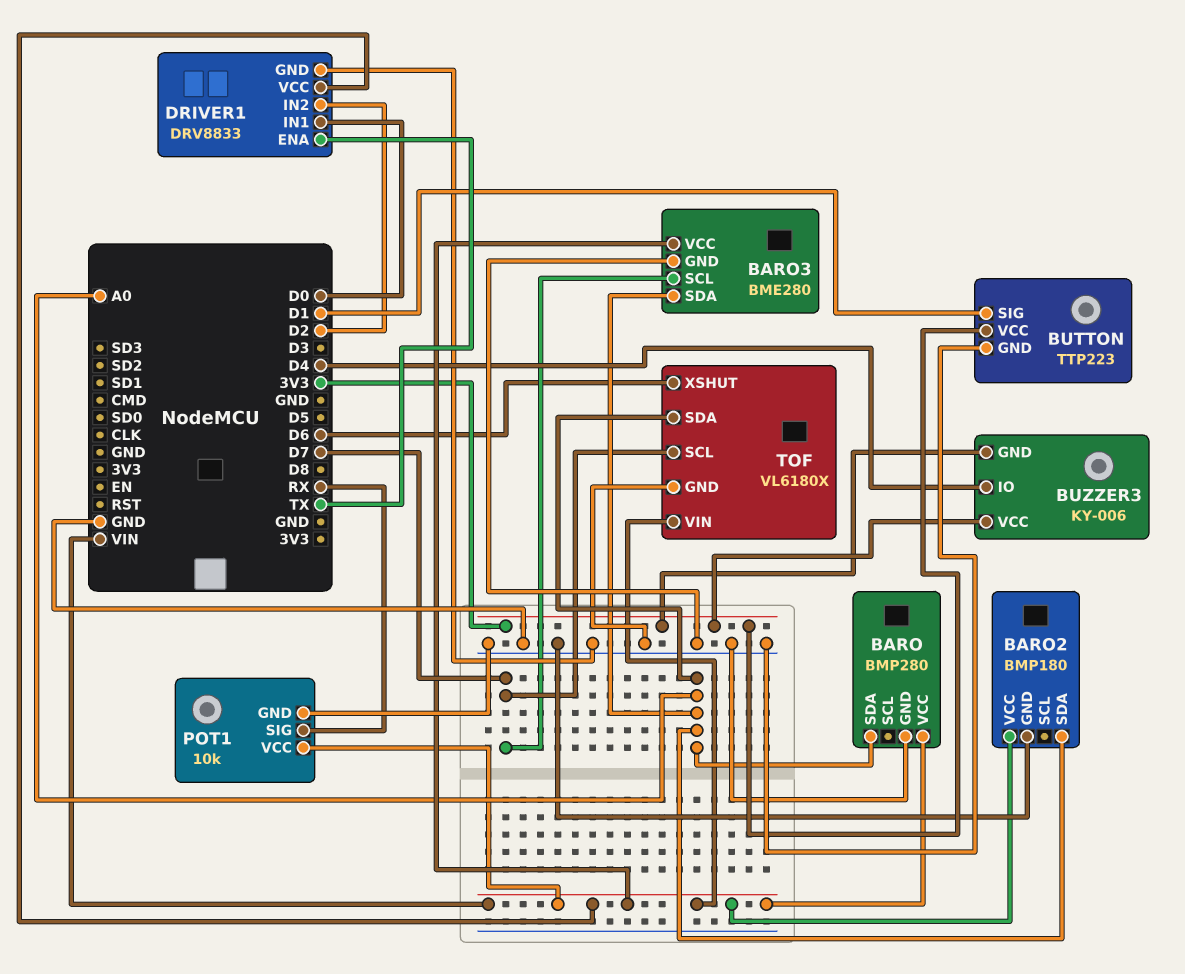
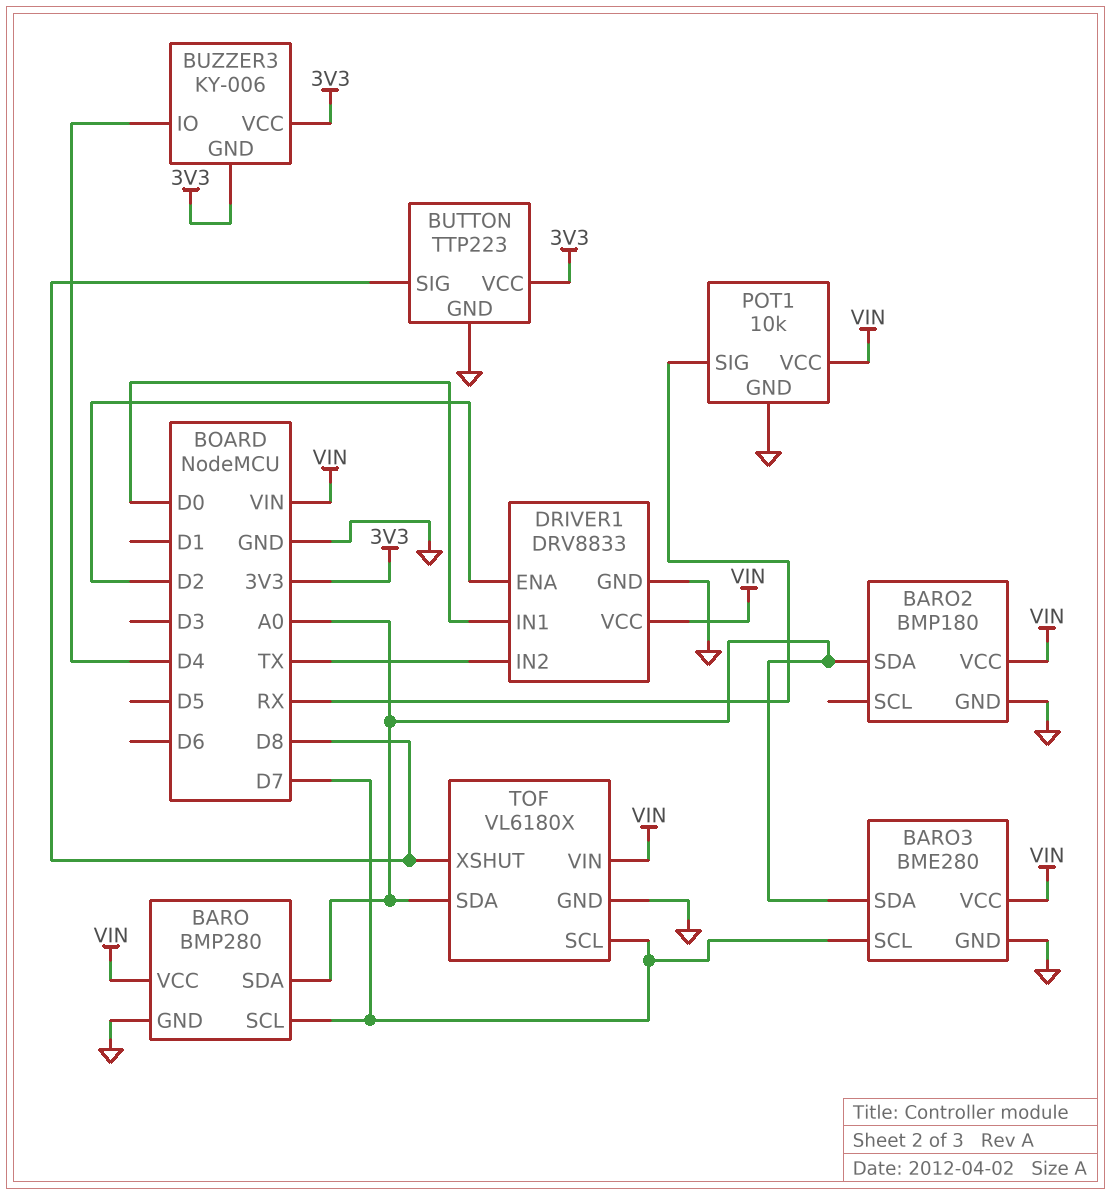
BARO pin SCL: none -> D7
BUTTON pin SIG: D1 -> D8
DRIVER1 pin ENA: TX -> D2
DRIVER1 pin IN2: D2 -> TX
TOF pin XSHUT: D6 -> D8

